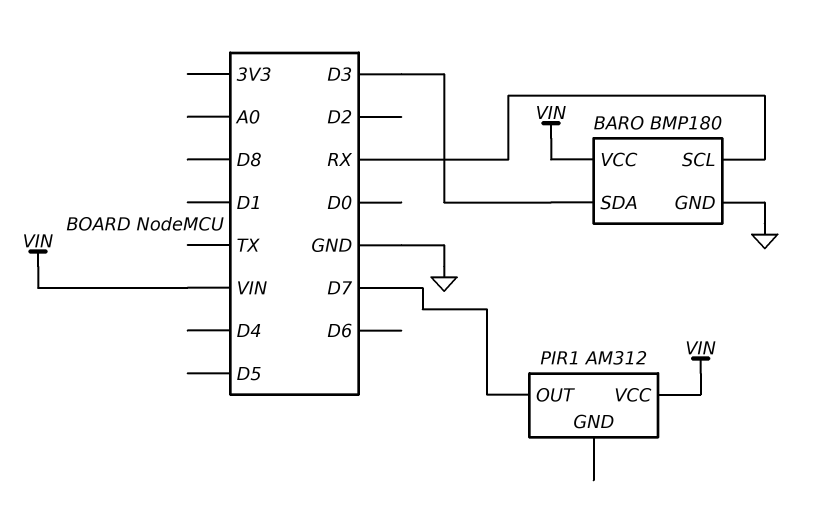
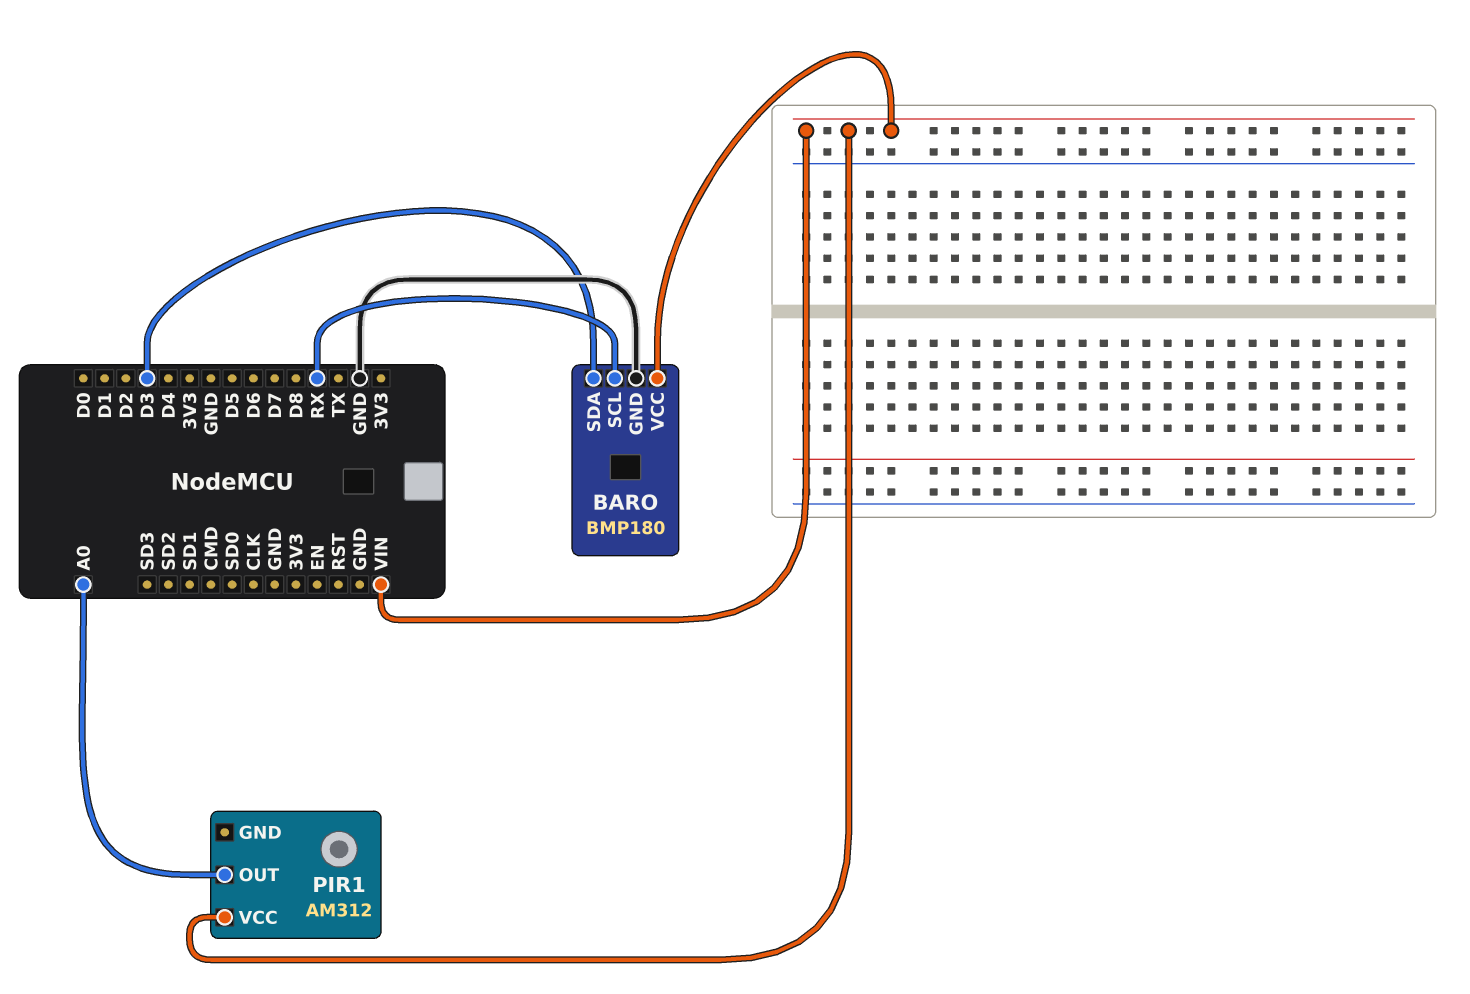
PIR1 pin OUT: D7 -> A0

